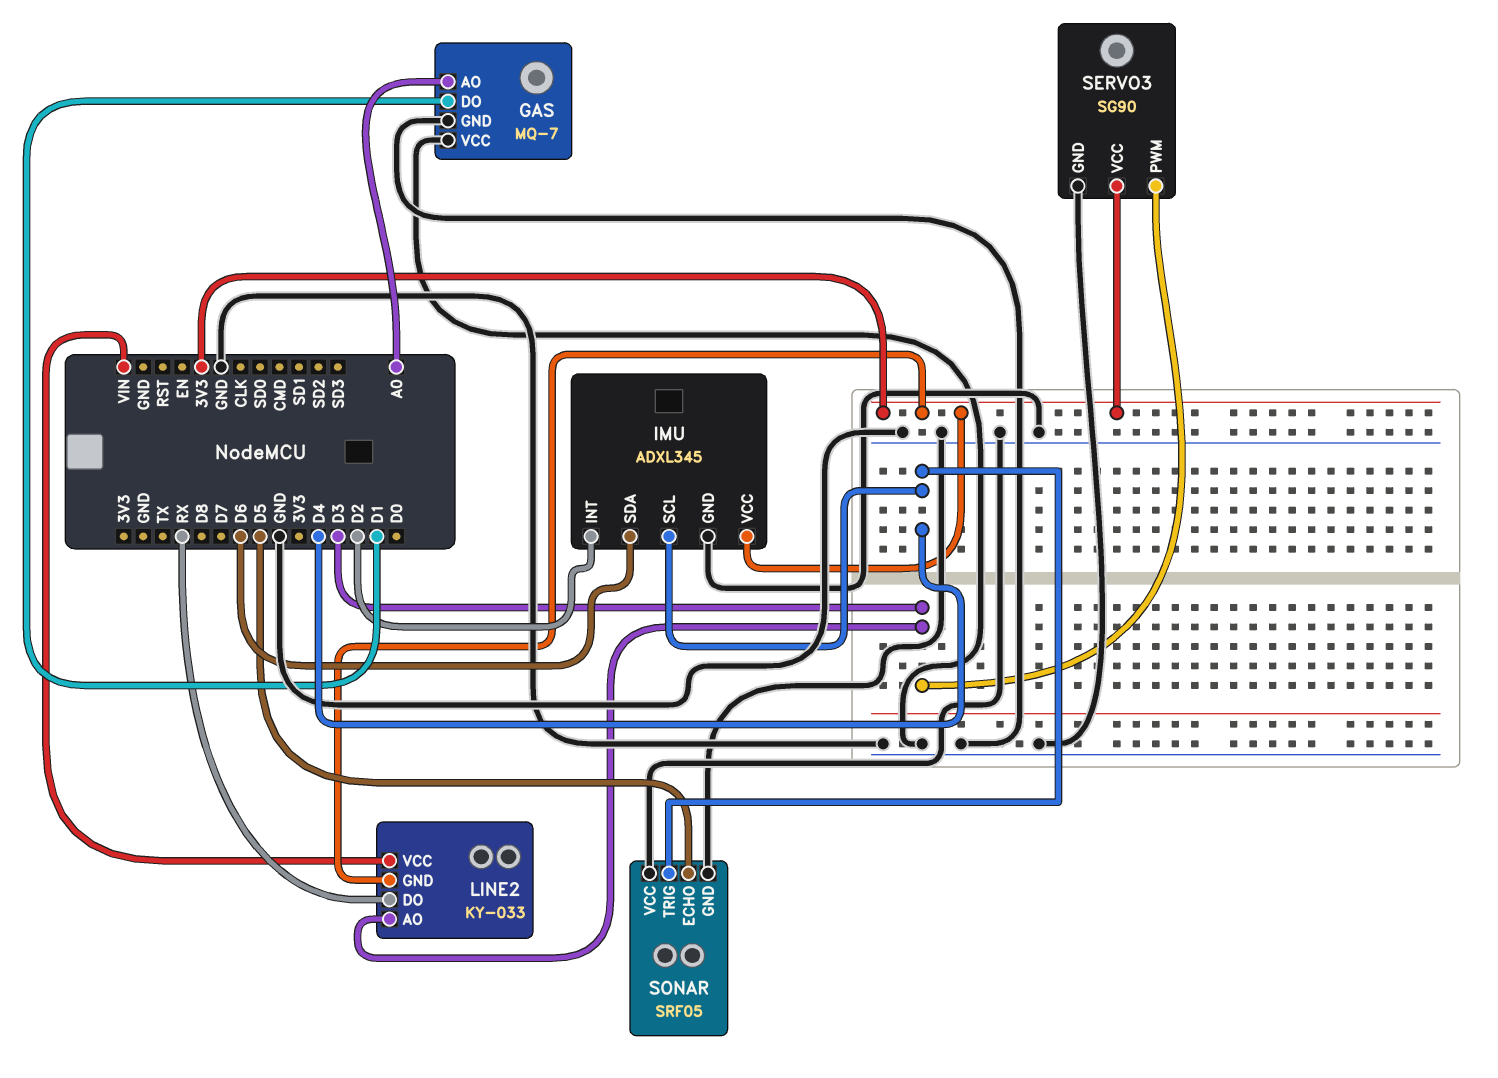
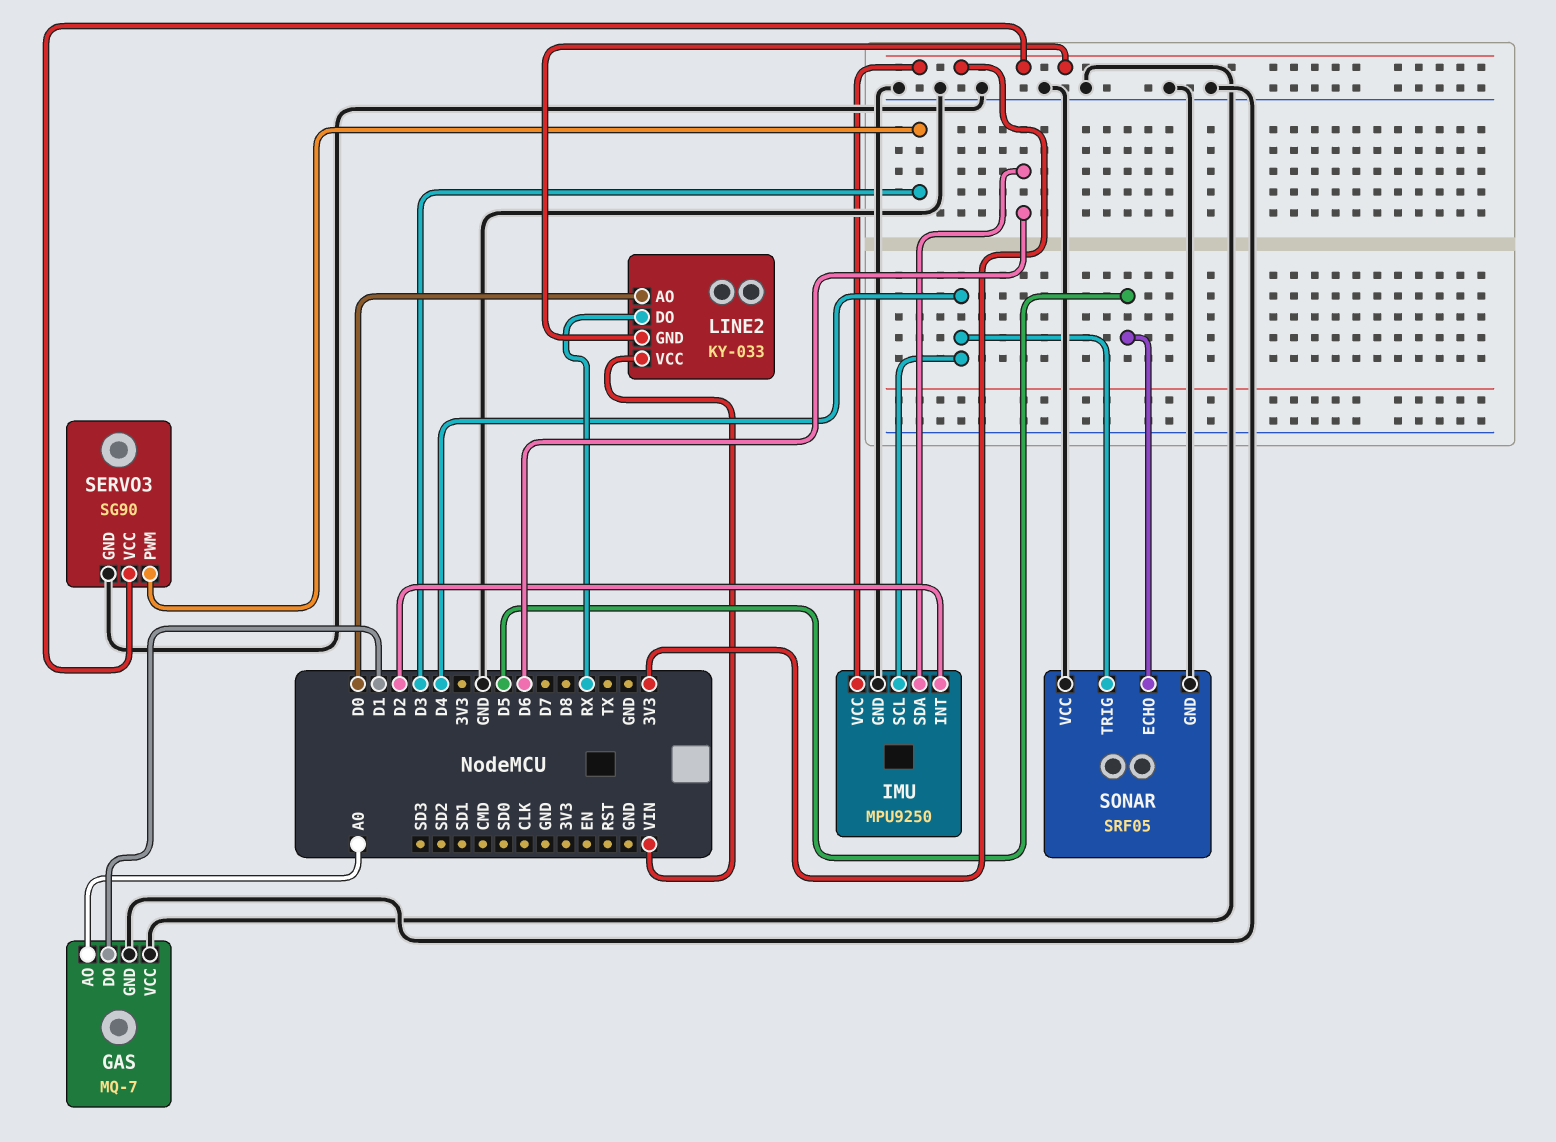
IMU: ADXL345 -> MPU9250
LINE2 pin AO: D3 -> D0

